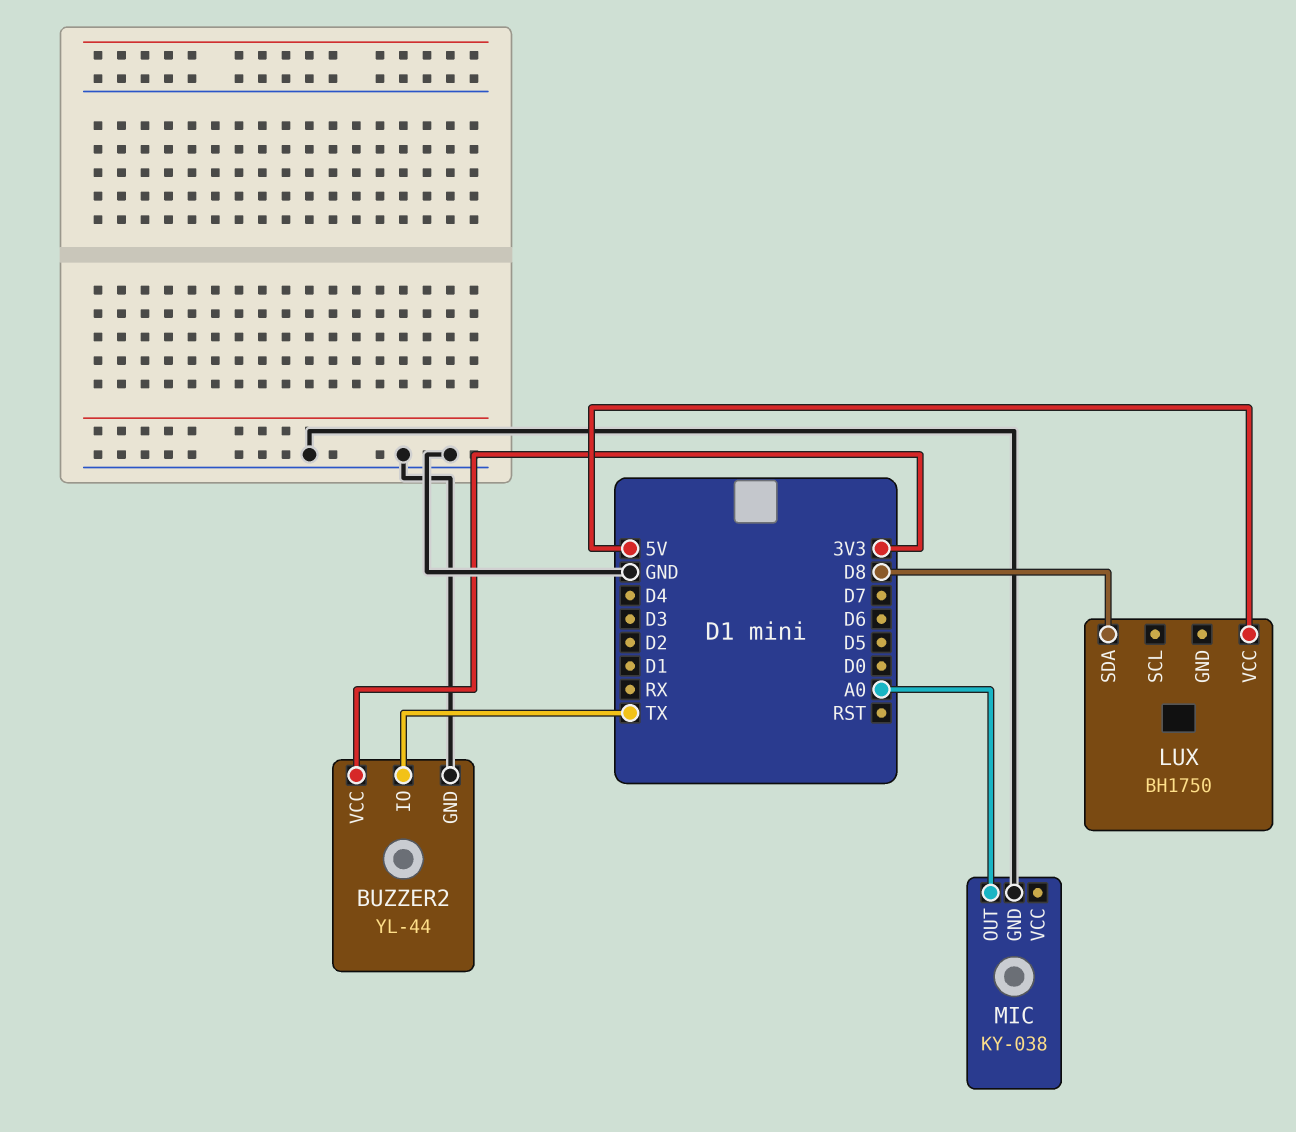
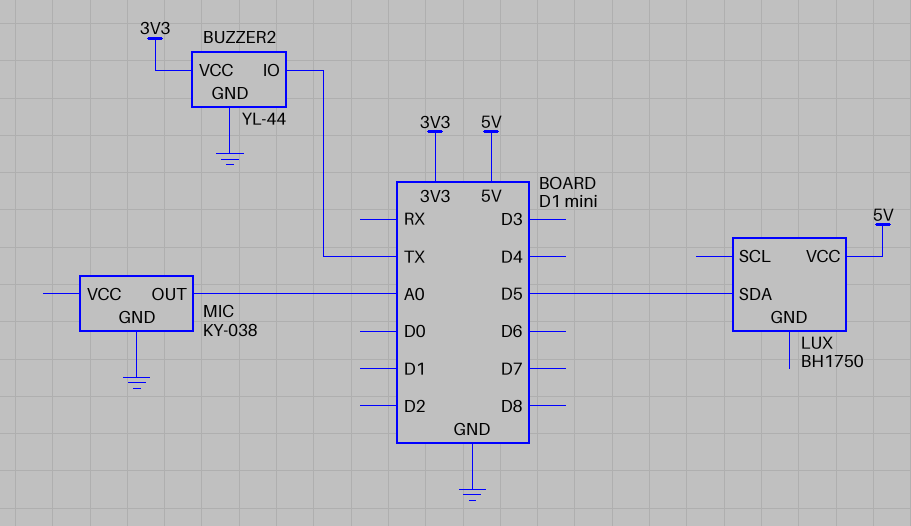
LUX pin SDA: D8 -> D5

